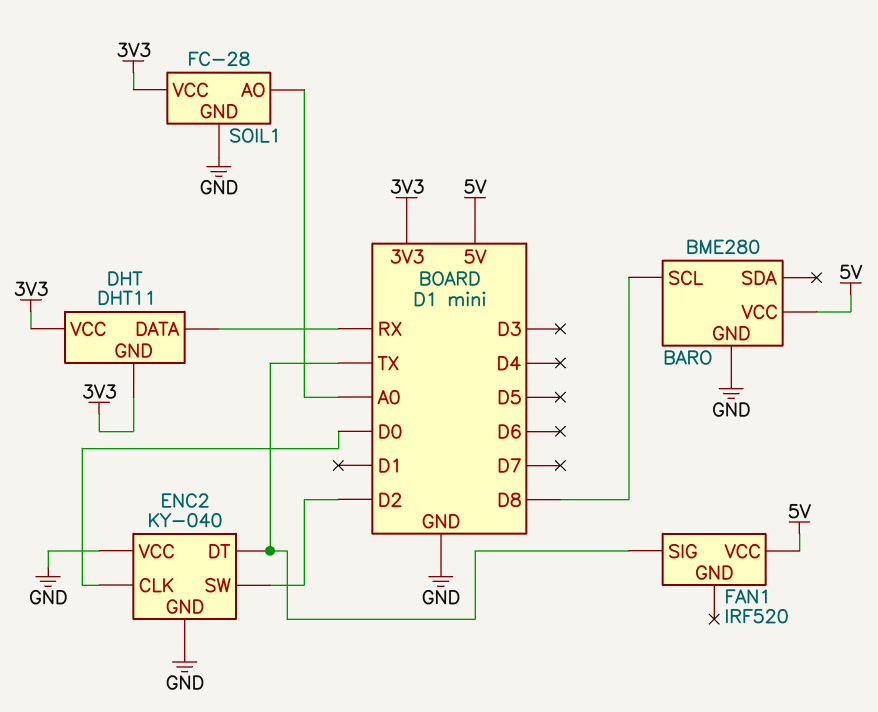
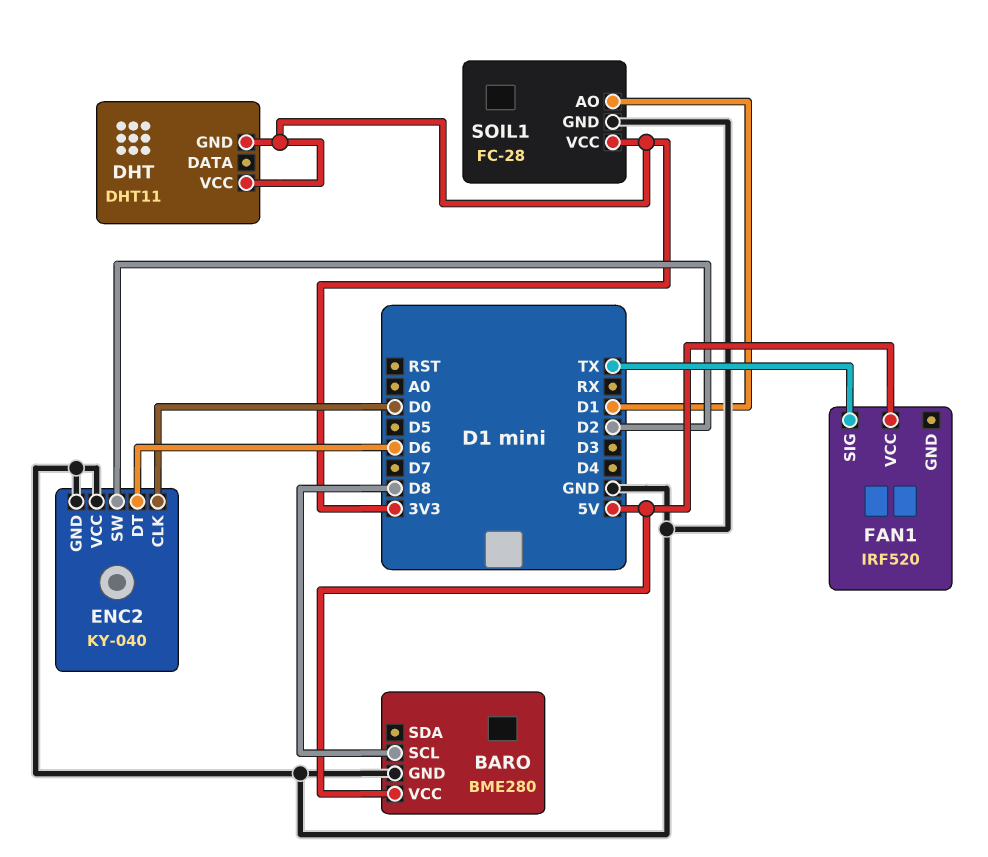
DHT pin DATA: RX -> none
ENC2 pin DT: TX -> D6
SOIL1 pin AO: A0 -> D1

